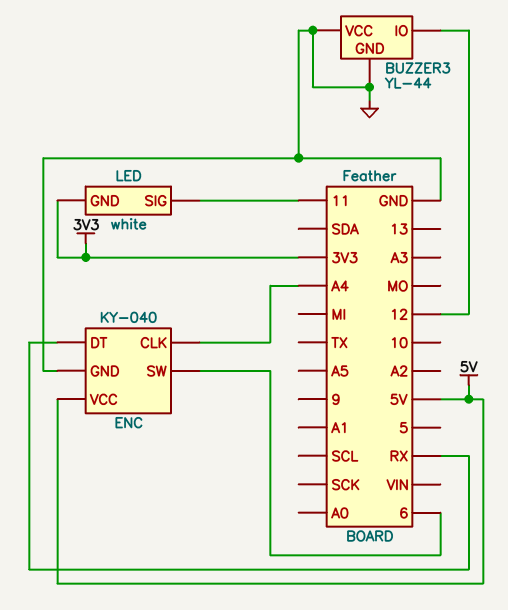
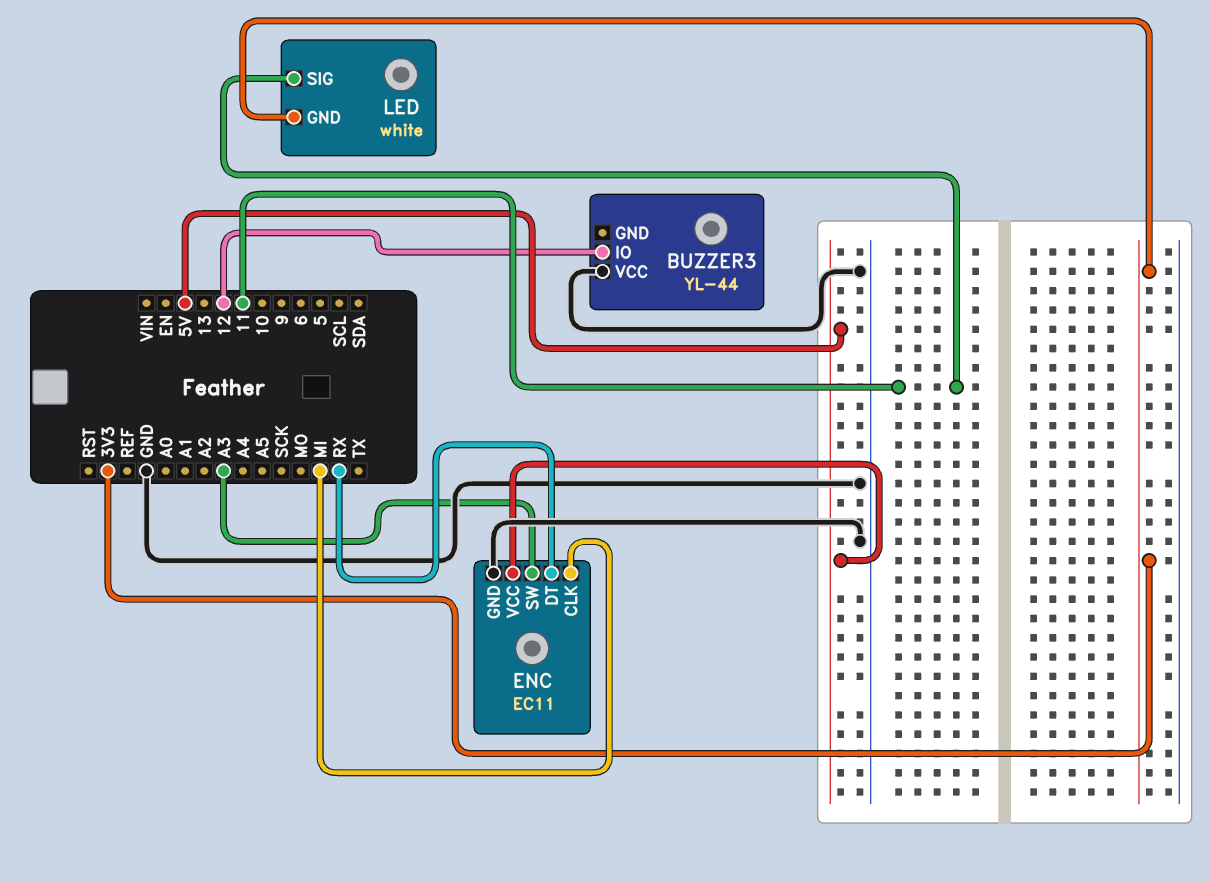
BUZZER3 pin GND: GND -> none
ENC: KY-040 -> EC11
ENC pin CLK: A4 -> MI
ENC pin SW: 6 -> A3

